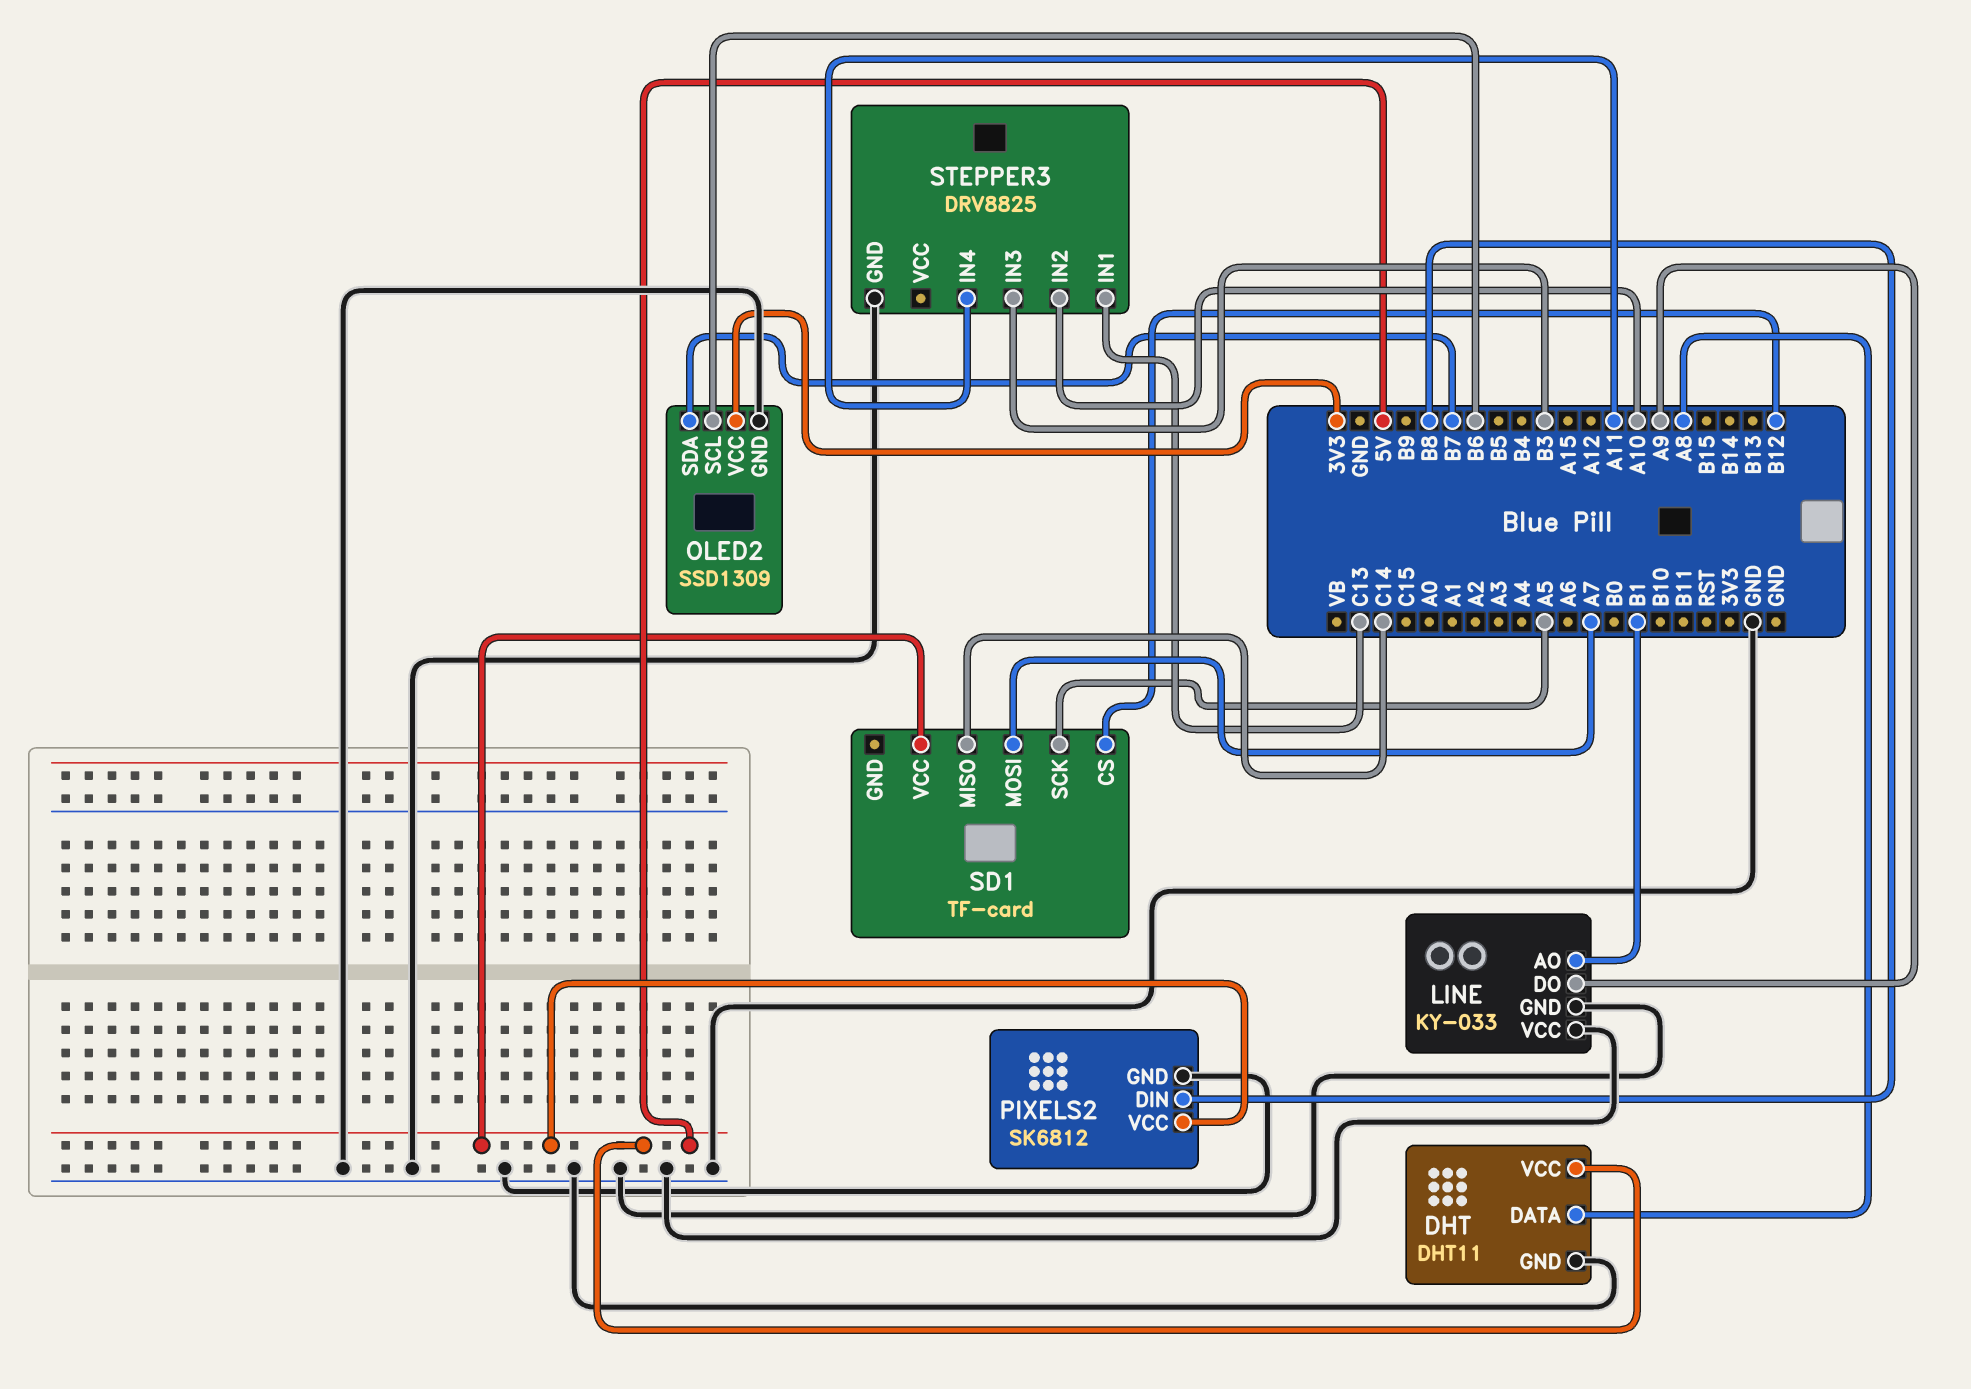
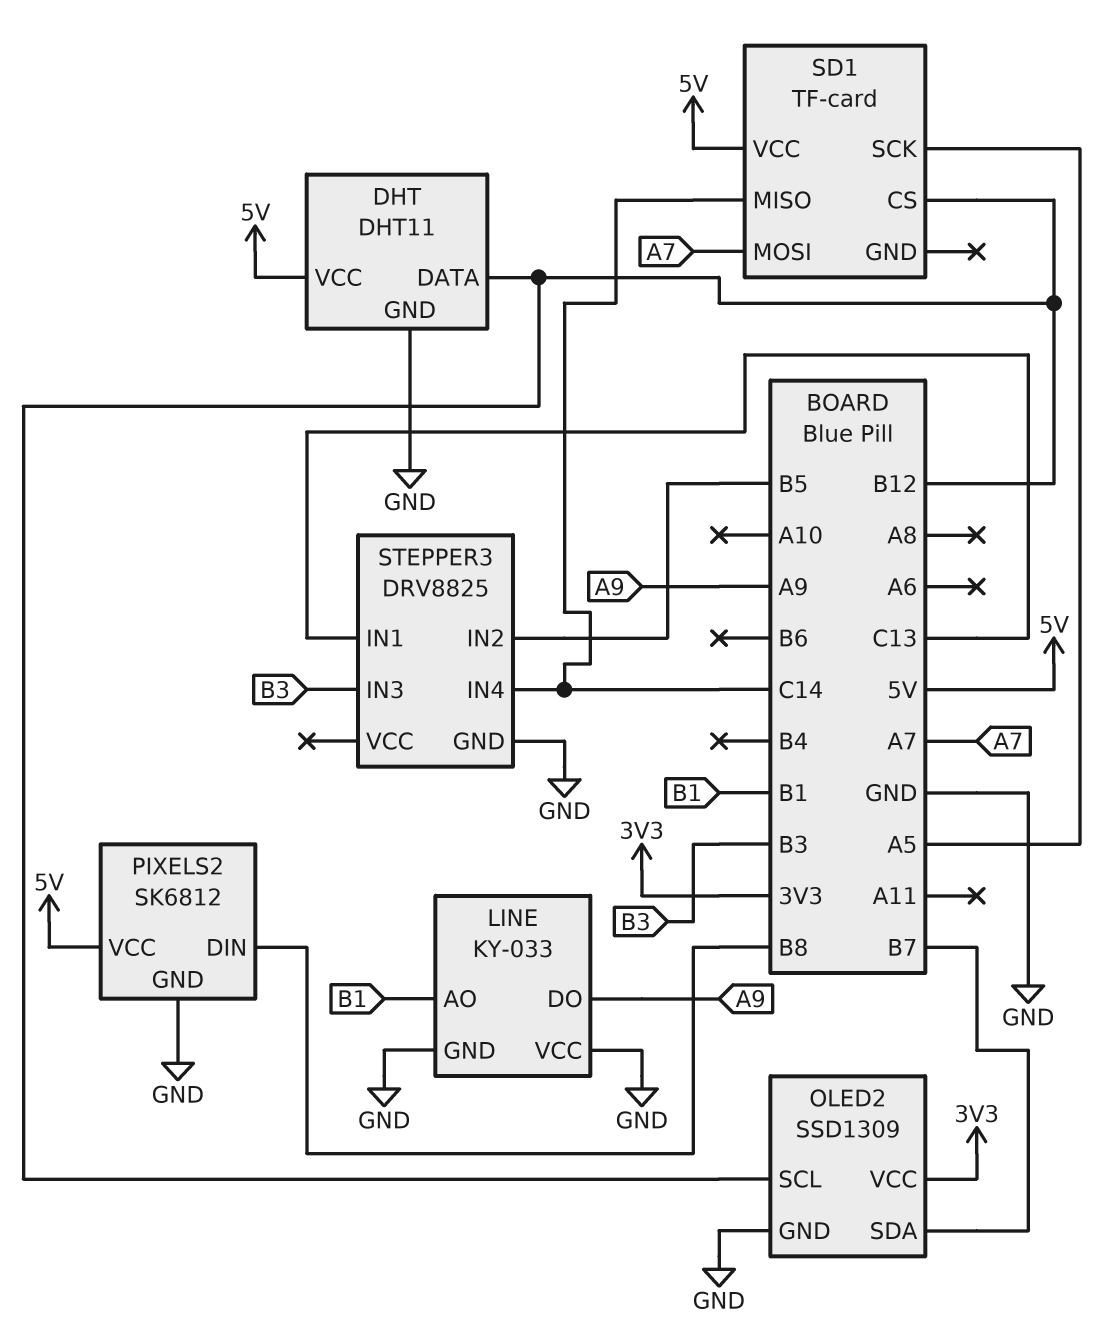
DHT pin DATA: A8 -> B12
OLED2 pin SCL: B6 -> B12
STEPPER3 pin IN2: A10 -> B5
STEPPER3 pin IN4: A11 -> C14

